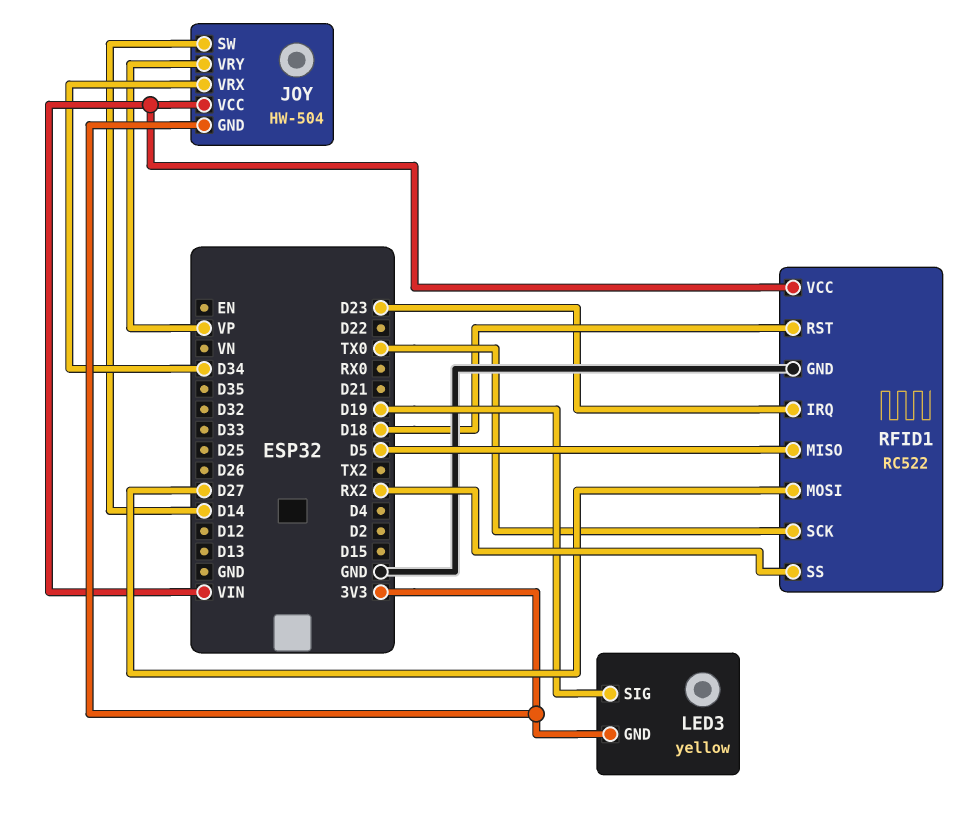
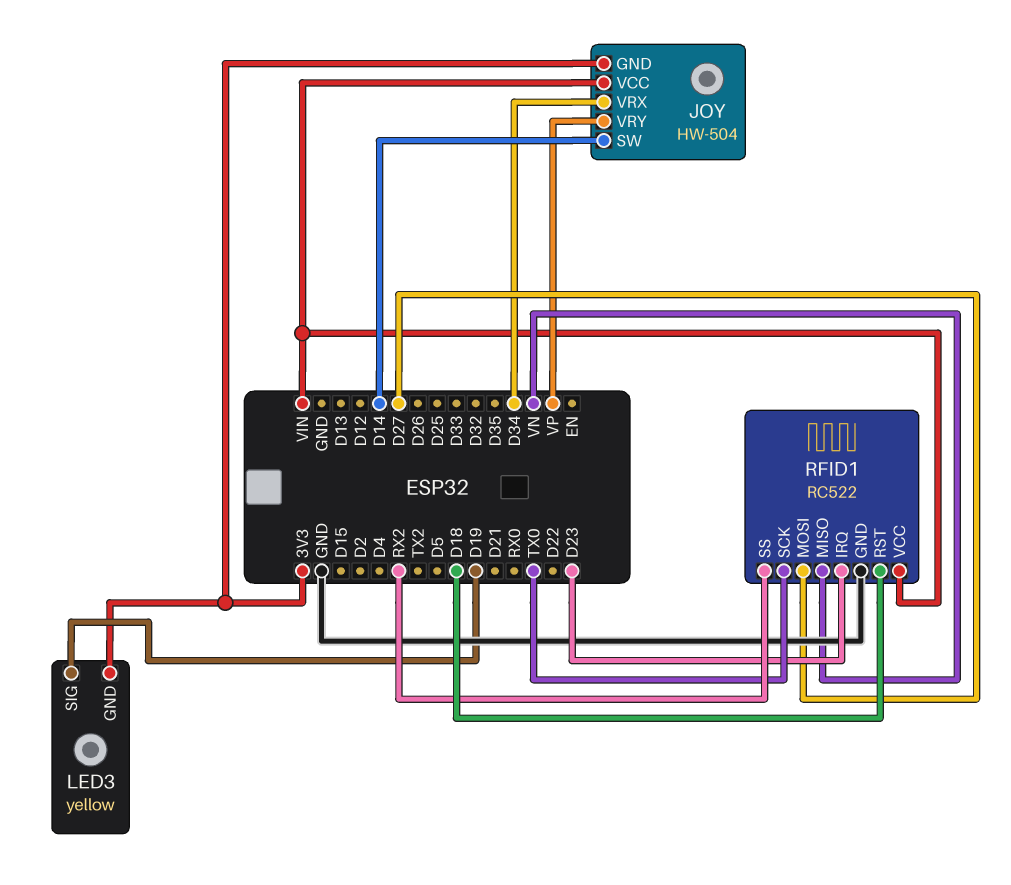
RFID1 pin MISO: D5 -> VN

